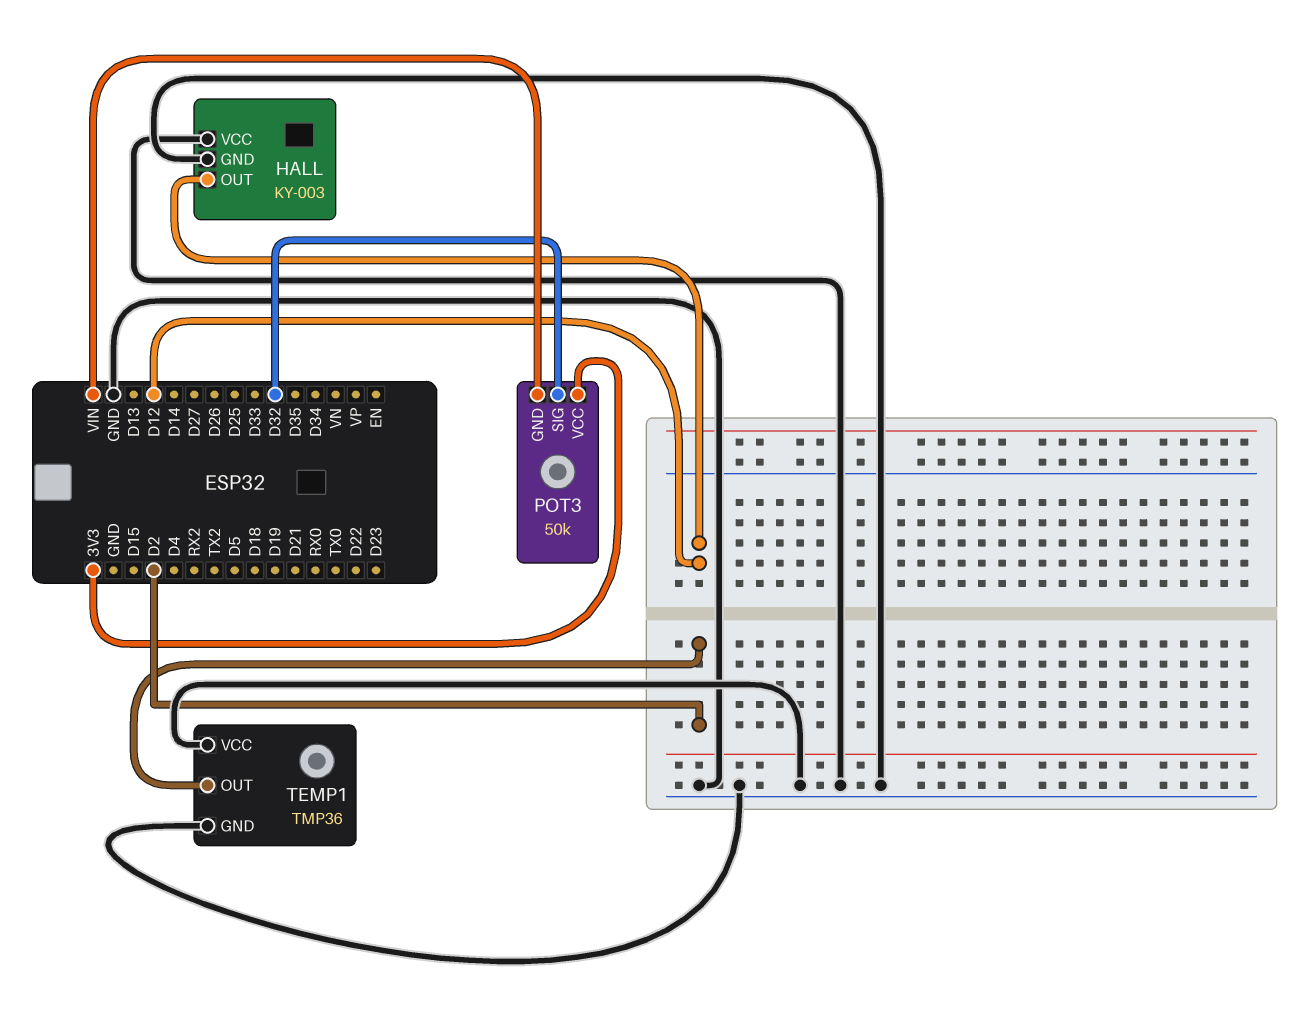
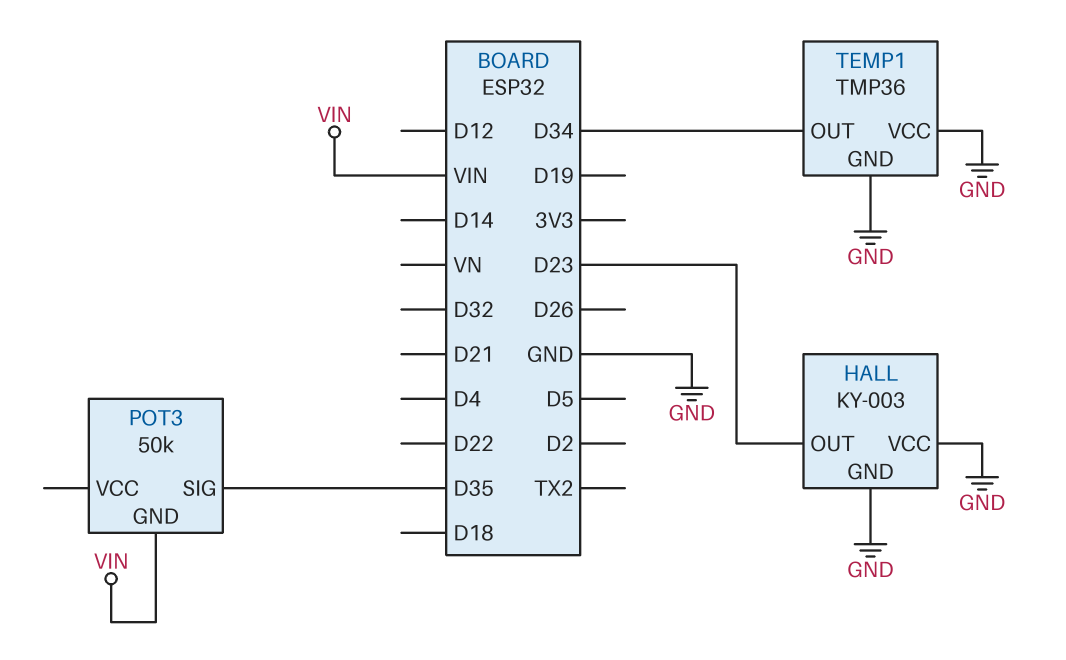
HALL pin OUT: D12 -> D23
POT3 pin SIG: D32 -> D35
POT3 pin VCC: 3V3 -> none
TEMP1 pin OUT: D2 -> D34

